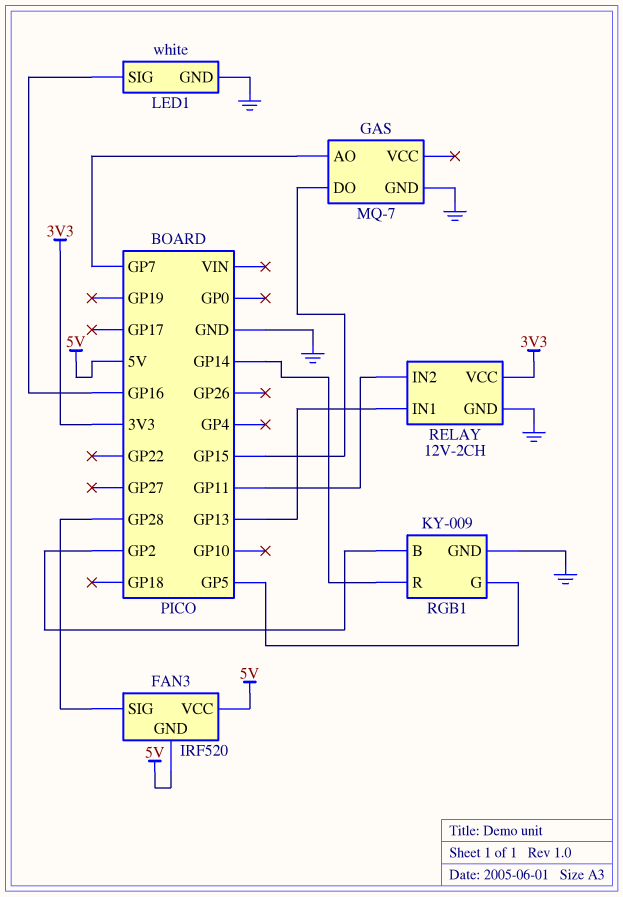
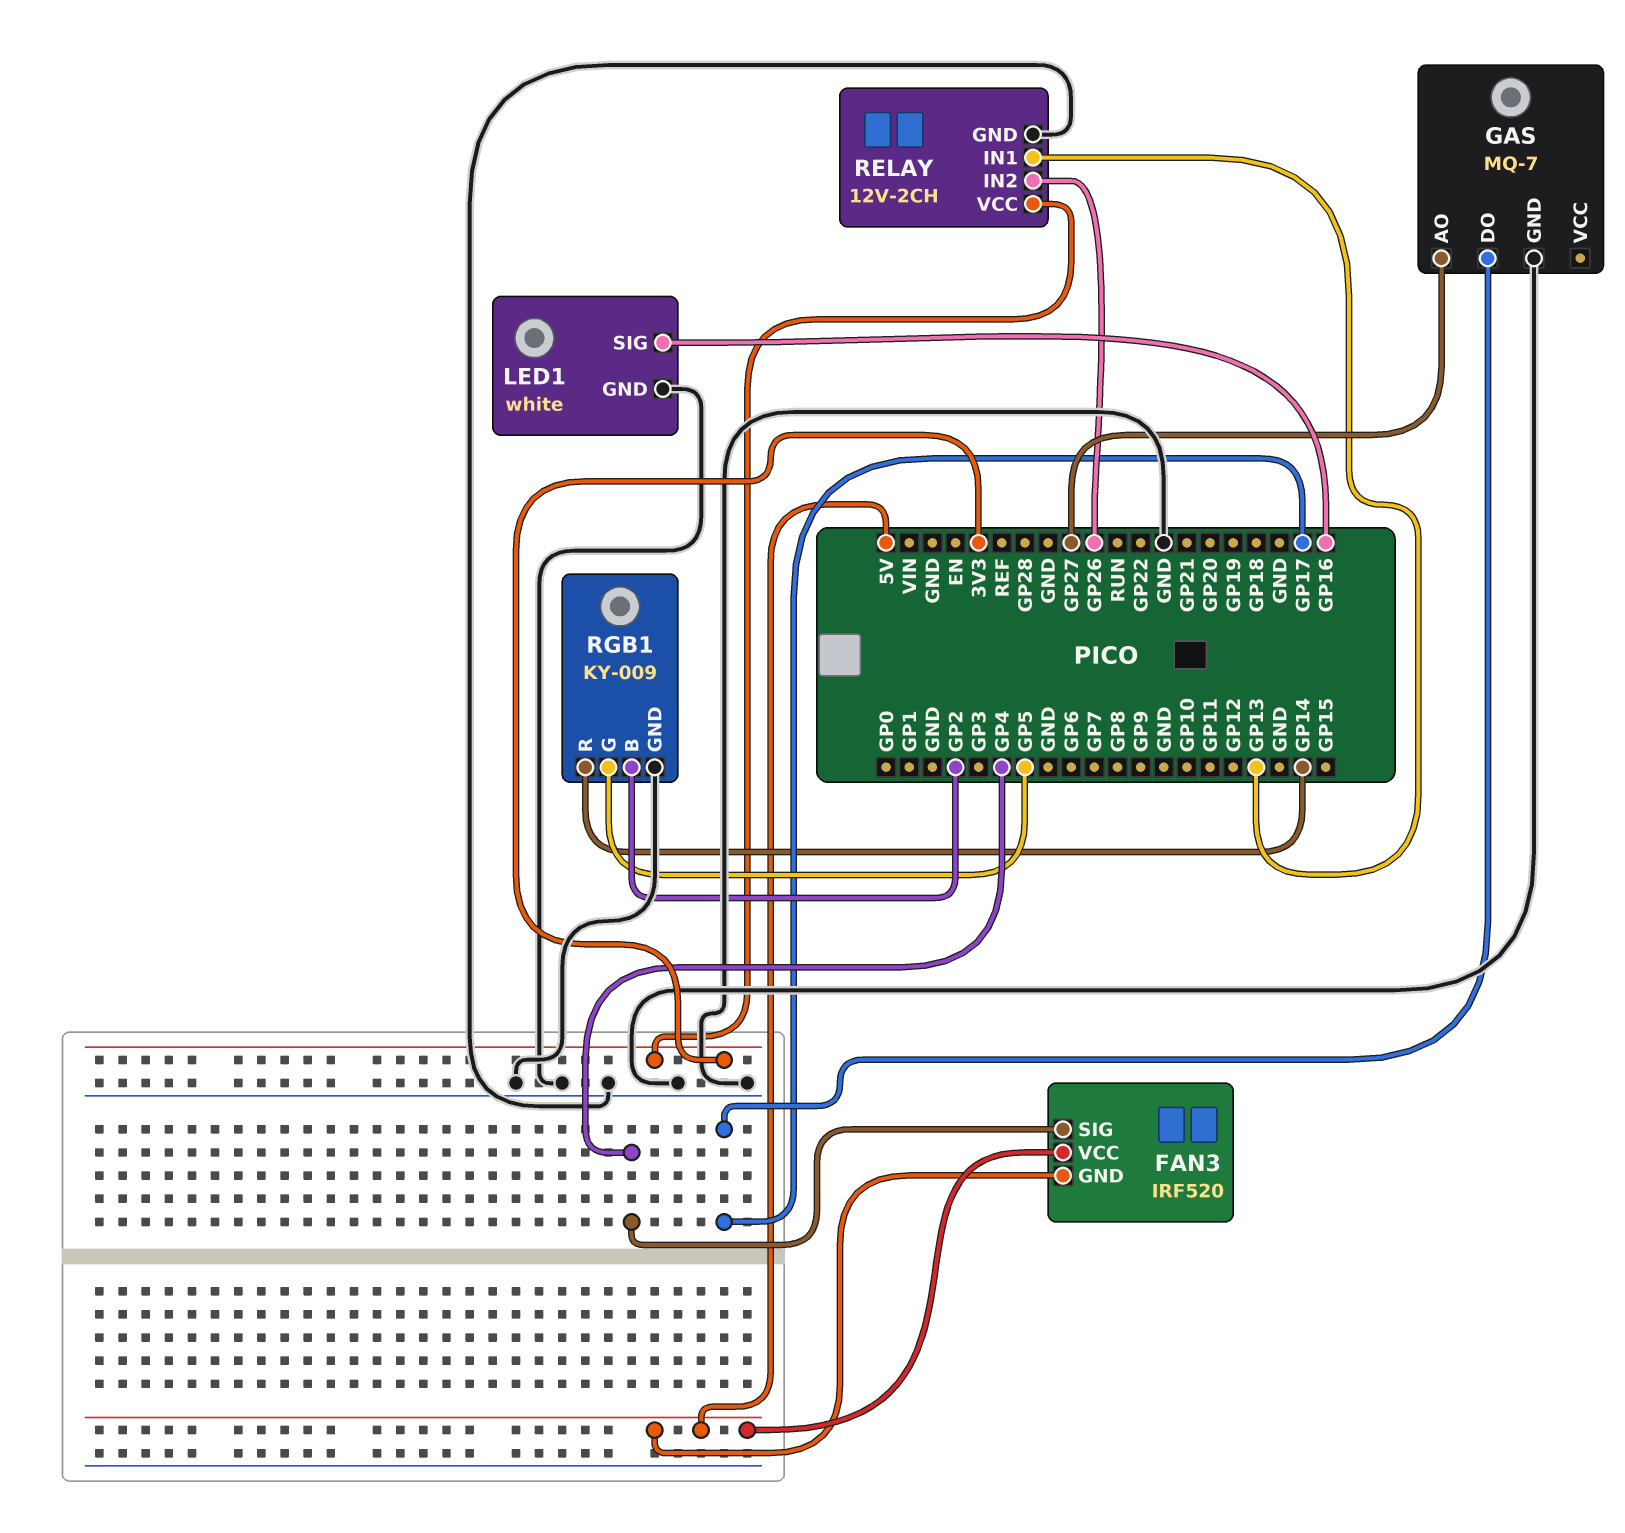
FAN3 pin SIG: GP28 -> GP4
GAS pin AO: GP7 -> GP27
GAS pin DO: GP15 -> GP17
RELAY pin IN2: GP11 -> GP26

